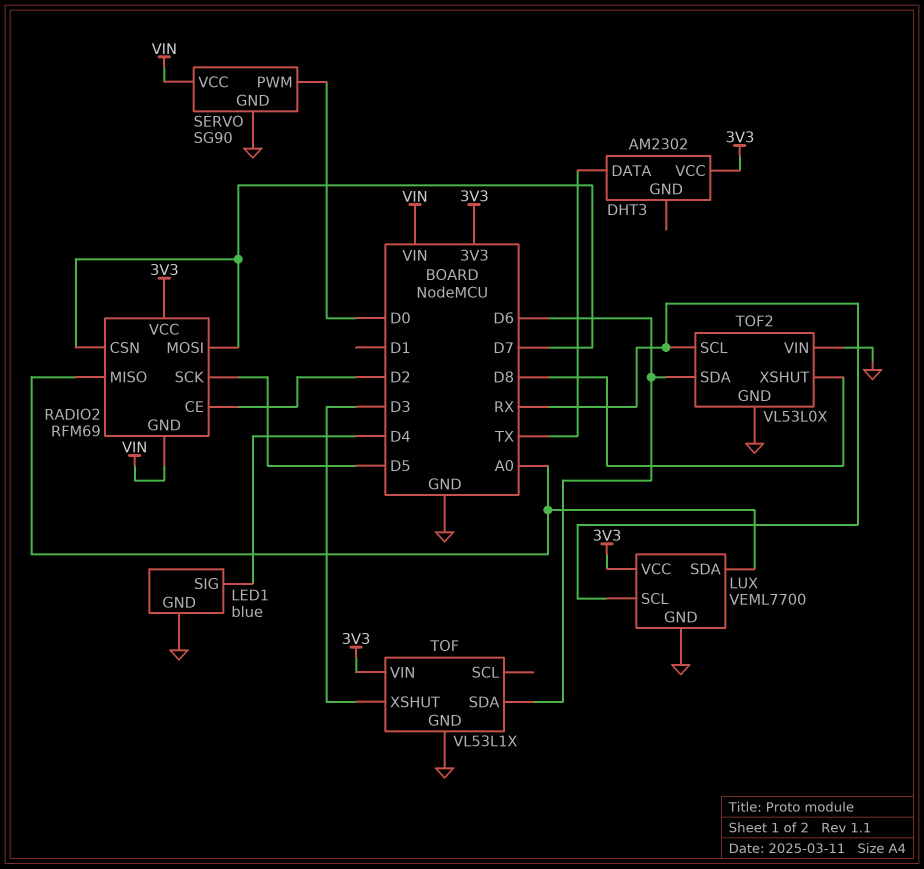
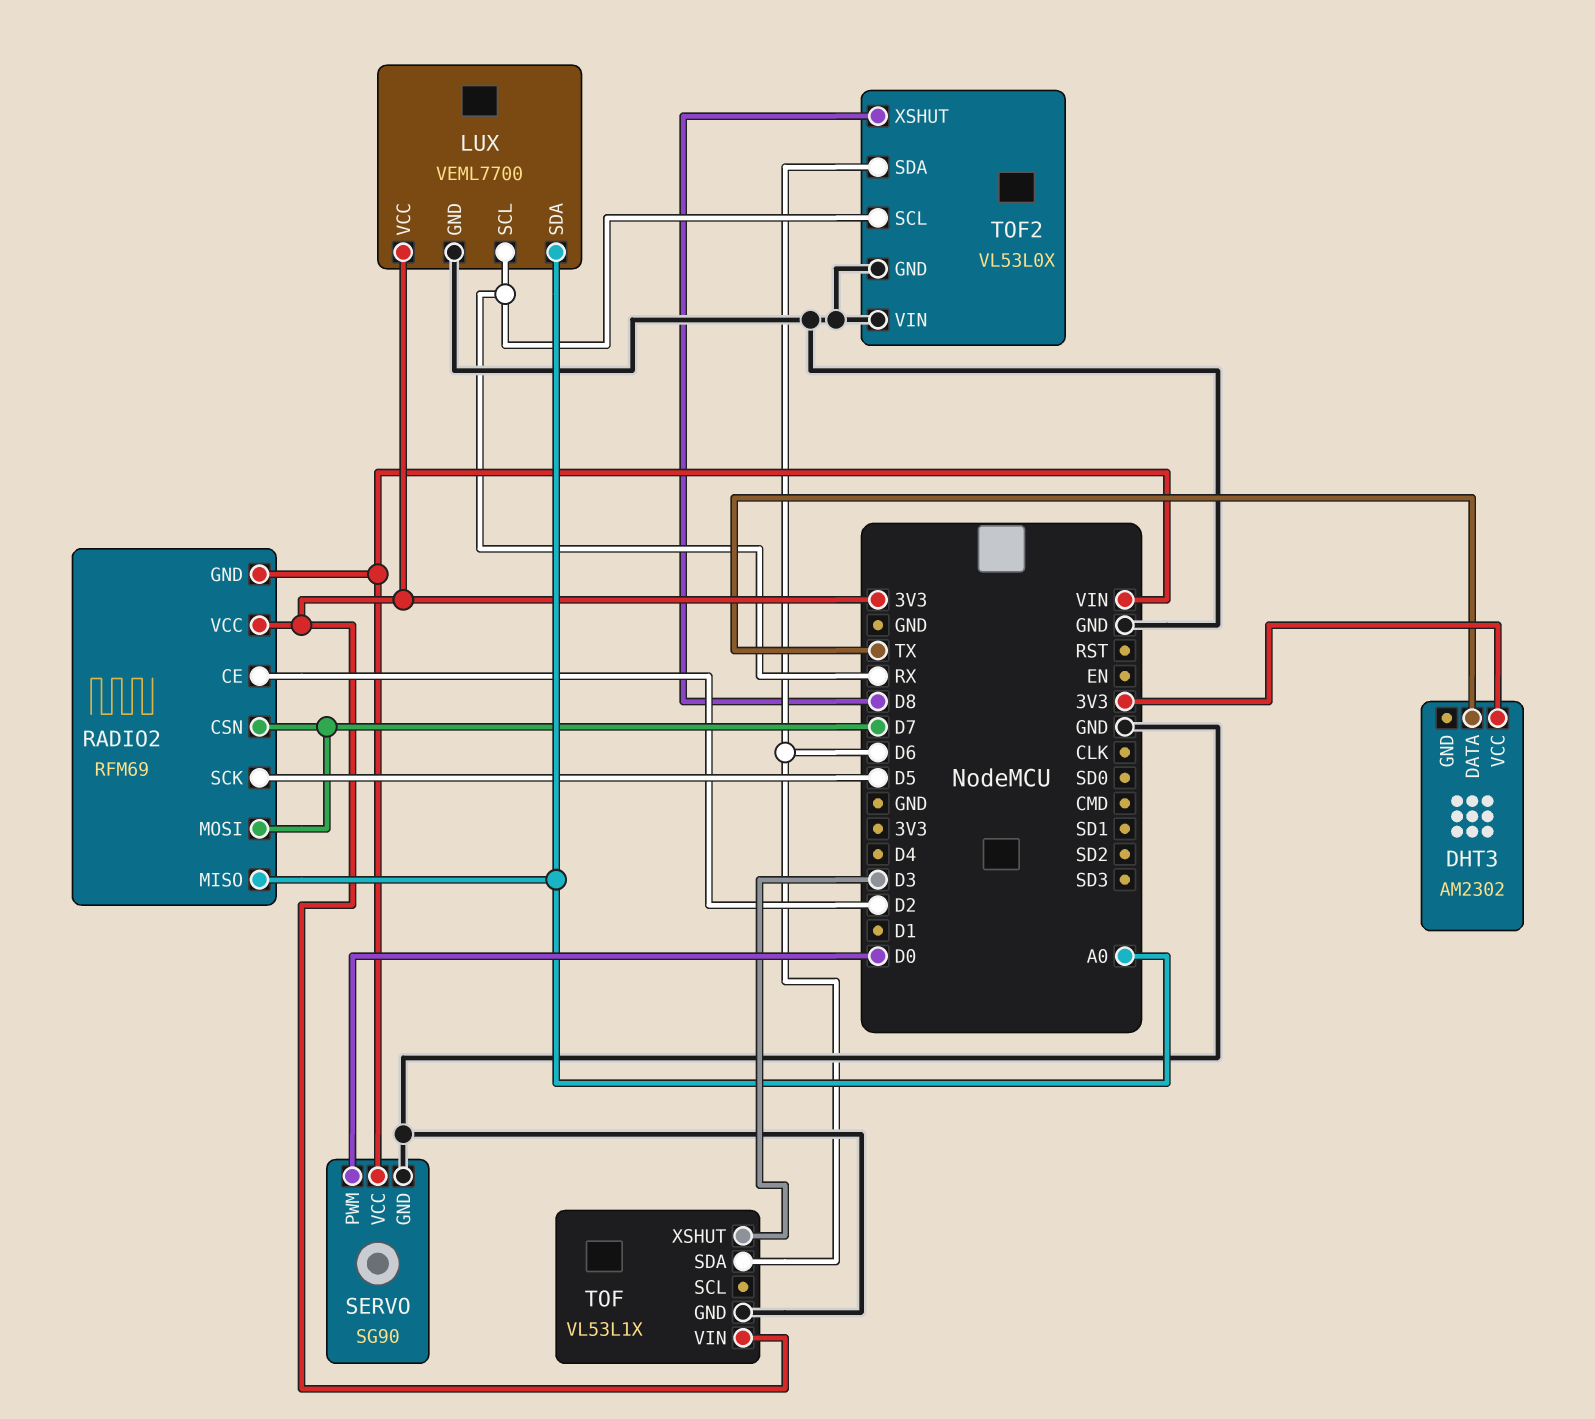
LED1: blue -> none
LED1 pin GND: GND -> none
LED1 pin SIG: D4 -> none

